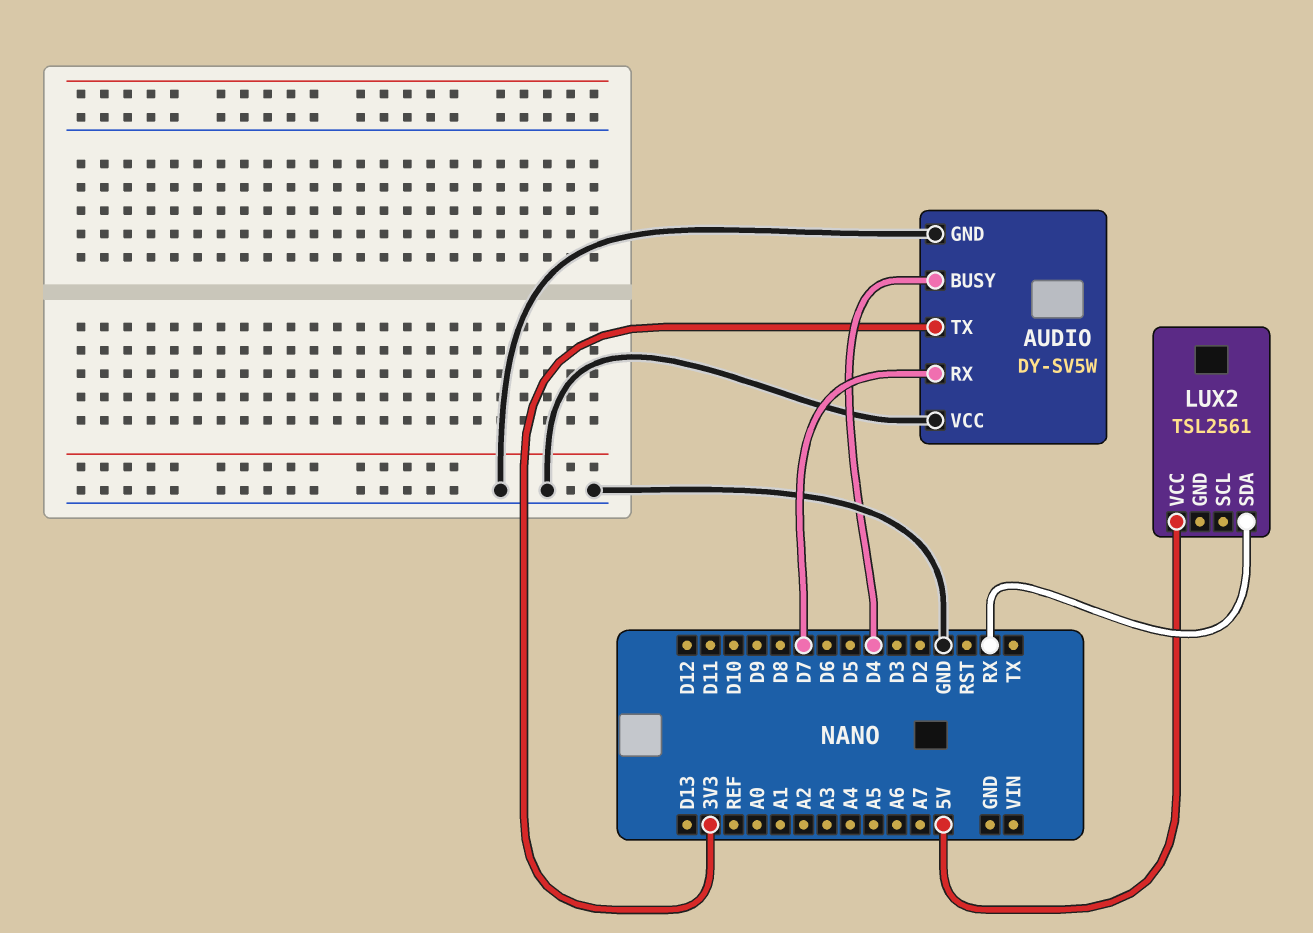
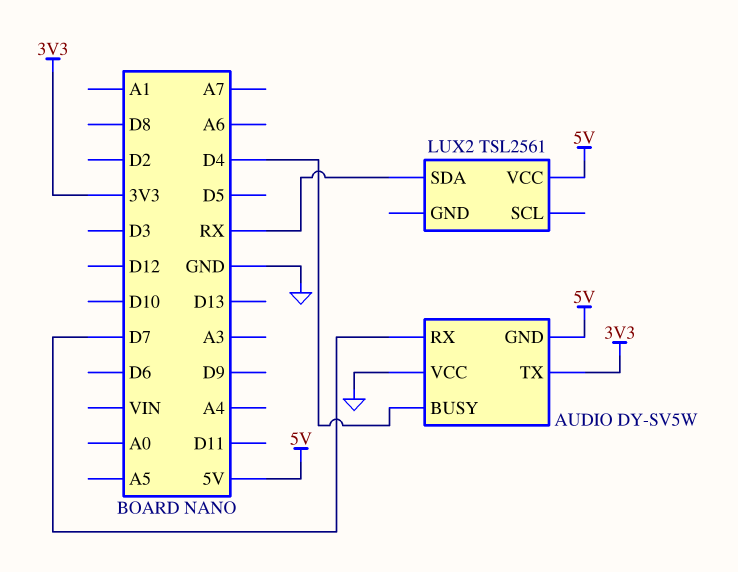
AUDIO pin GND: GND -> 5V

